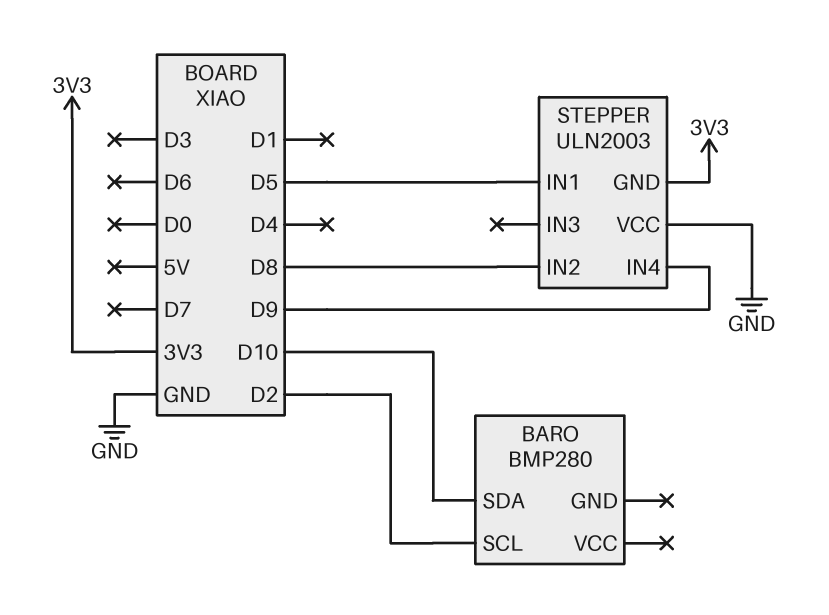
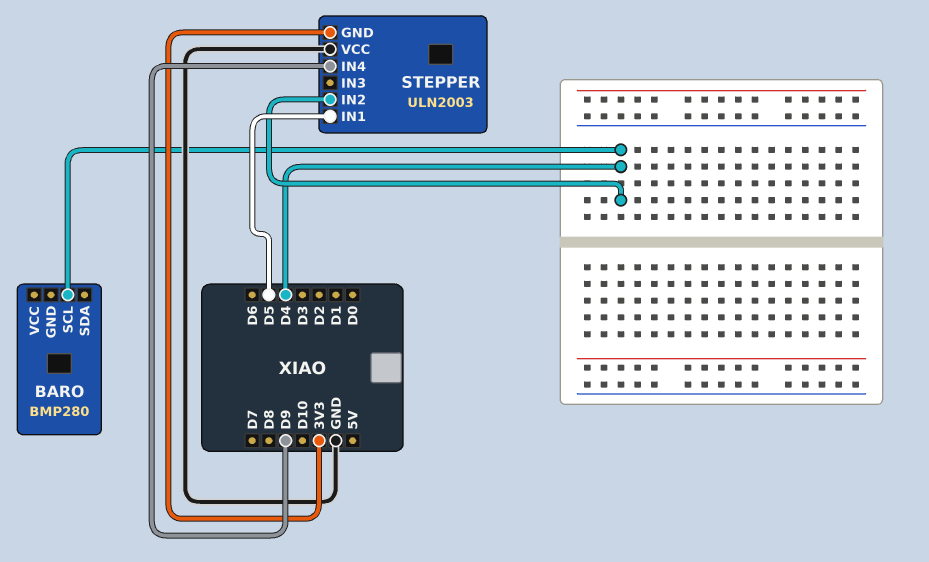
BARO pin SCL: D2 -> D4
BARO pin SDA: D10 -> none
STEPPER pin IN2: D8 -> D4

